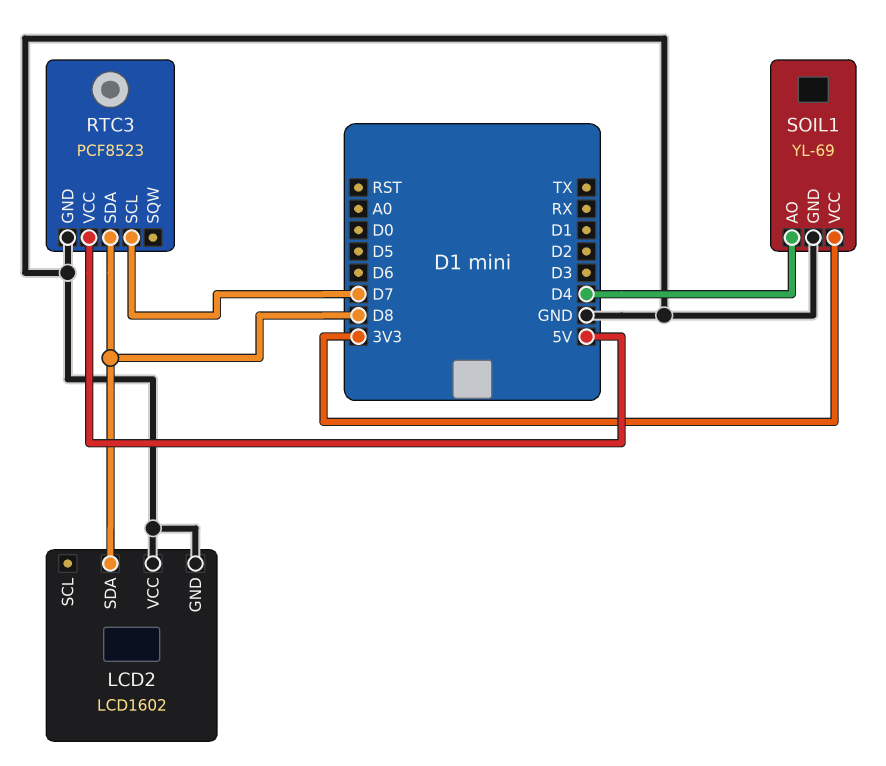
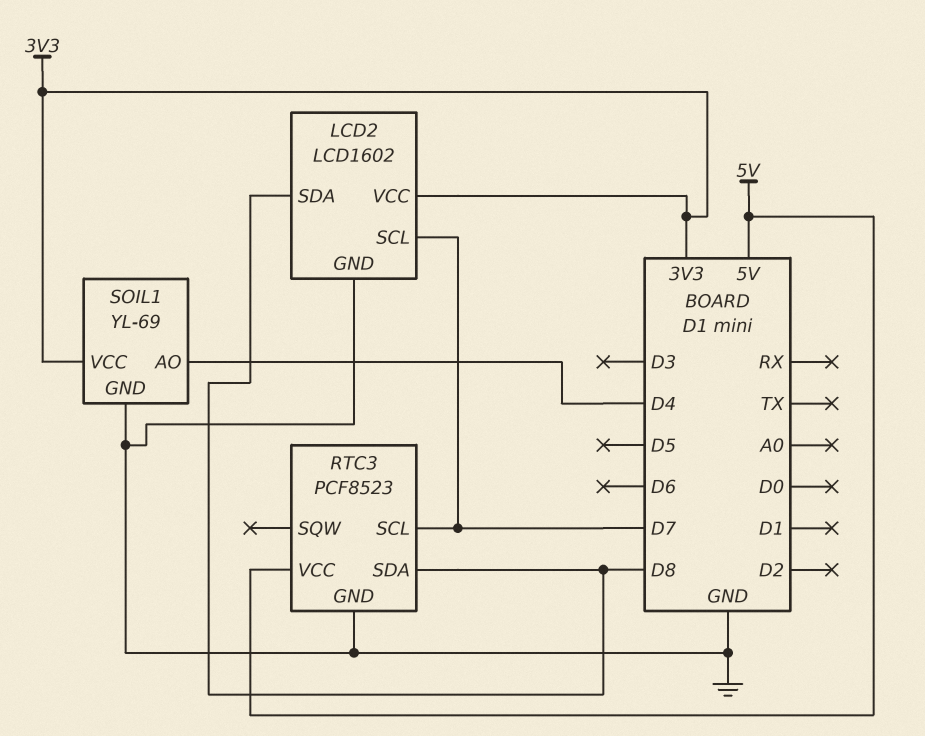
LCD2 pin SCL: none -> D7
LCD2 pin VCC: GND -> 3V3

